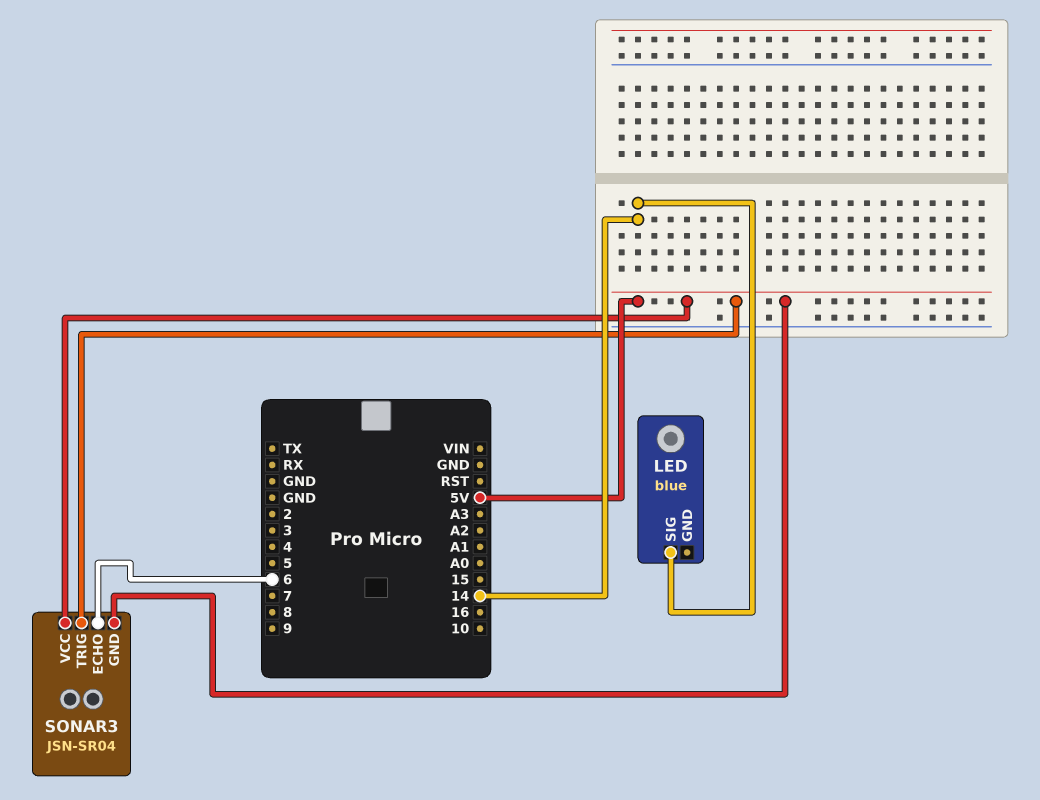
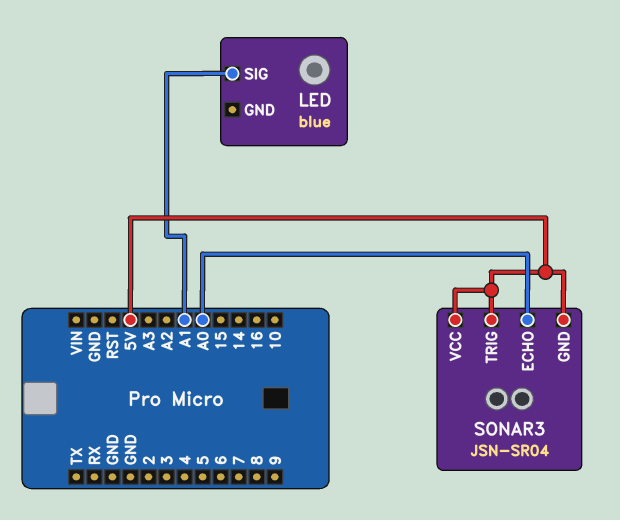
LED pin SIG: 14 -> A1
SONAR3 pin ECHO: 6 -> A0

